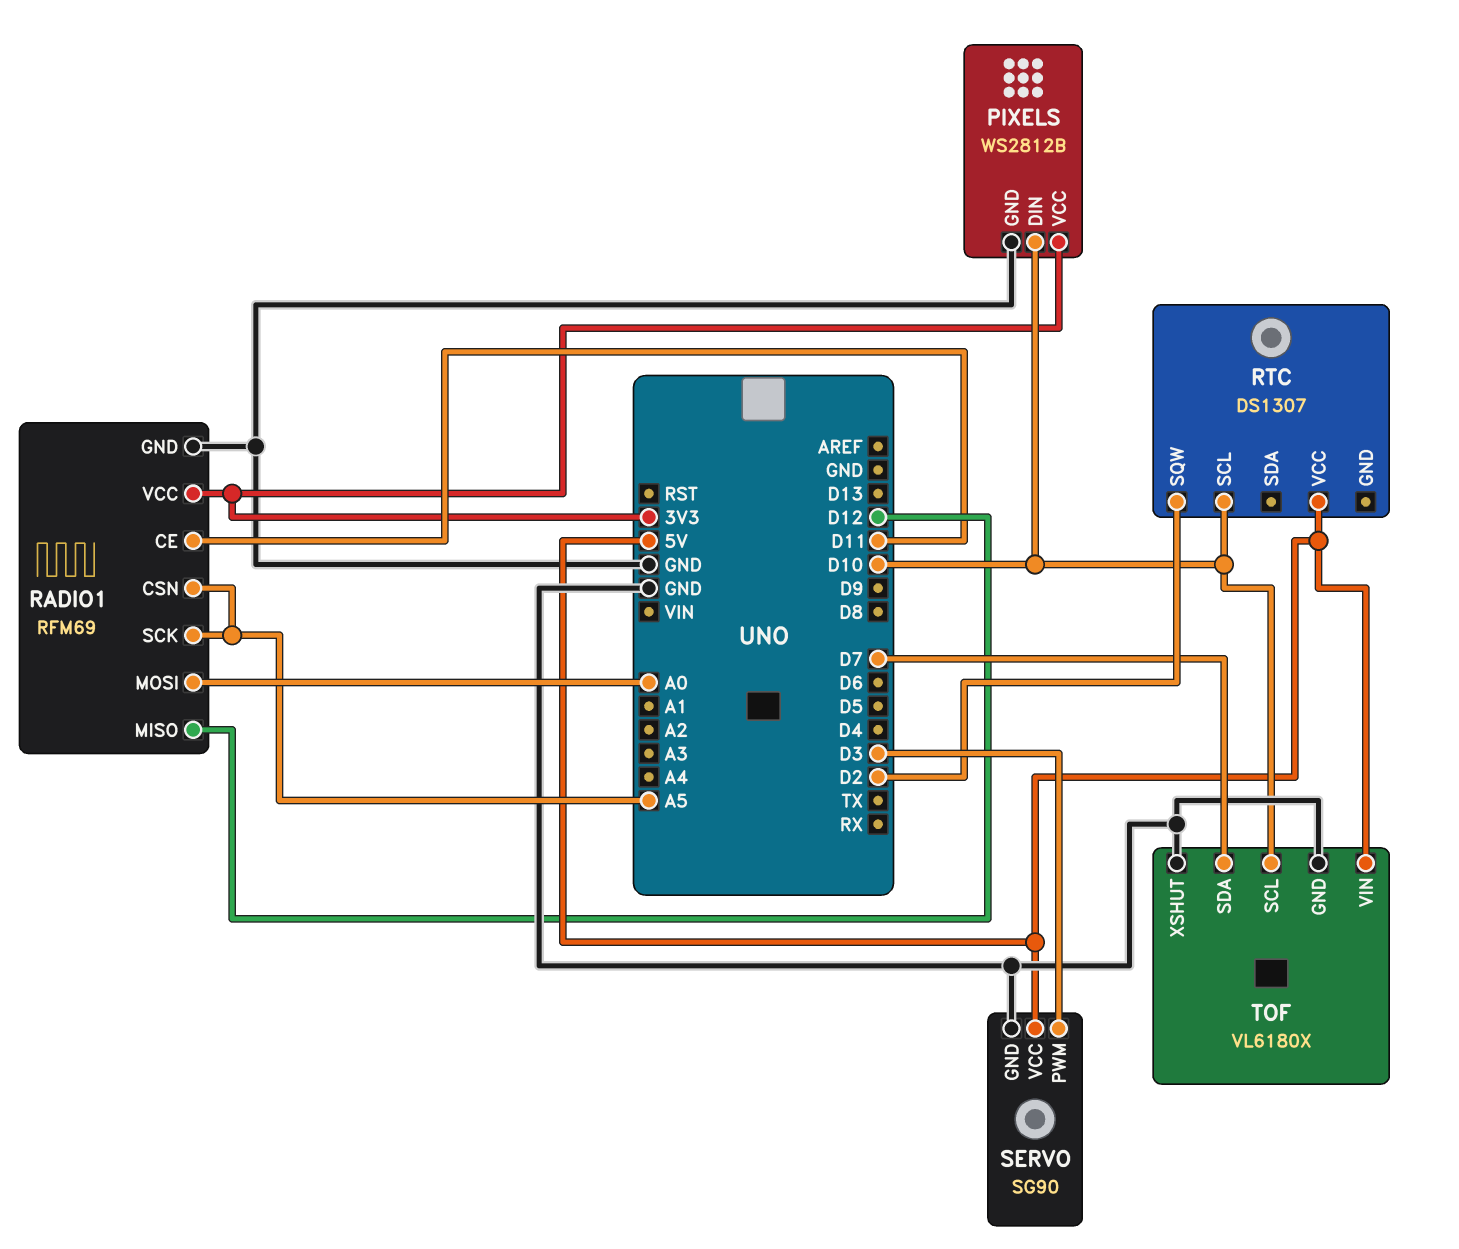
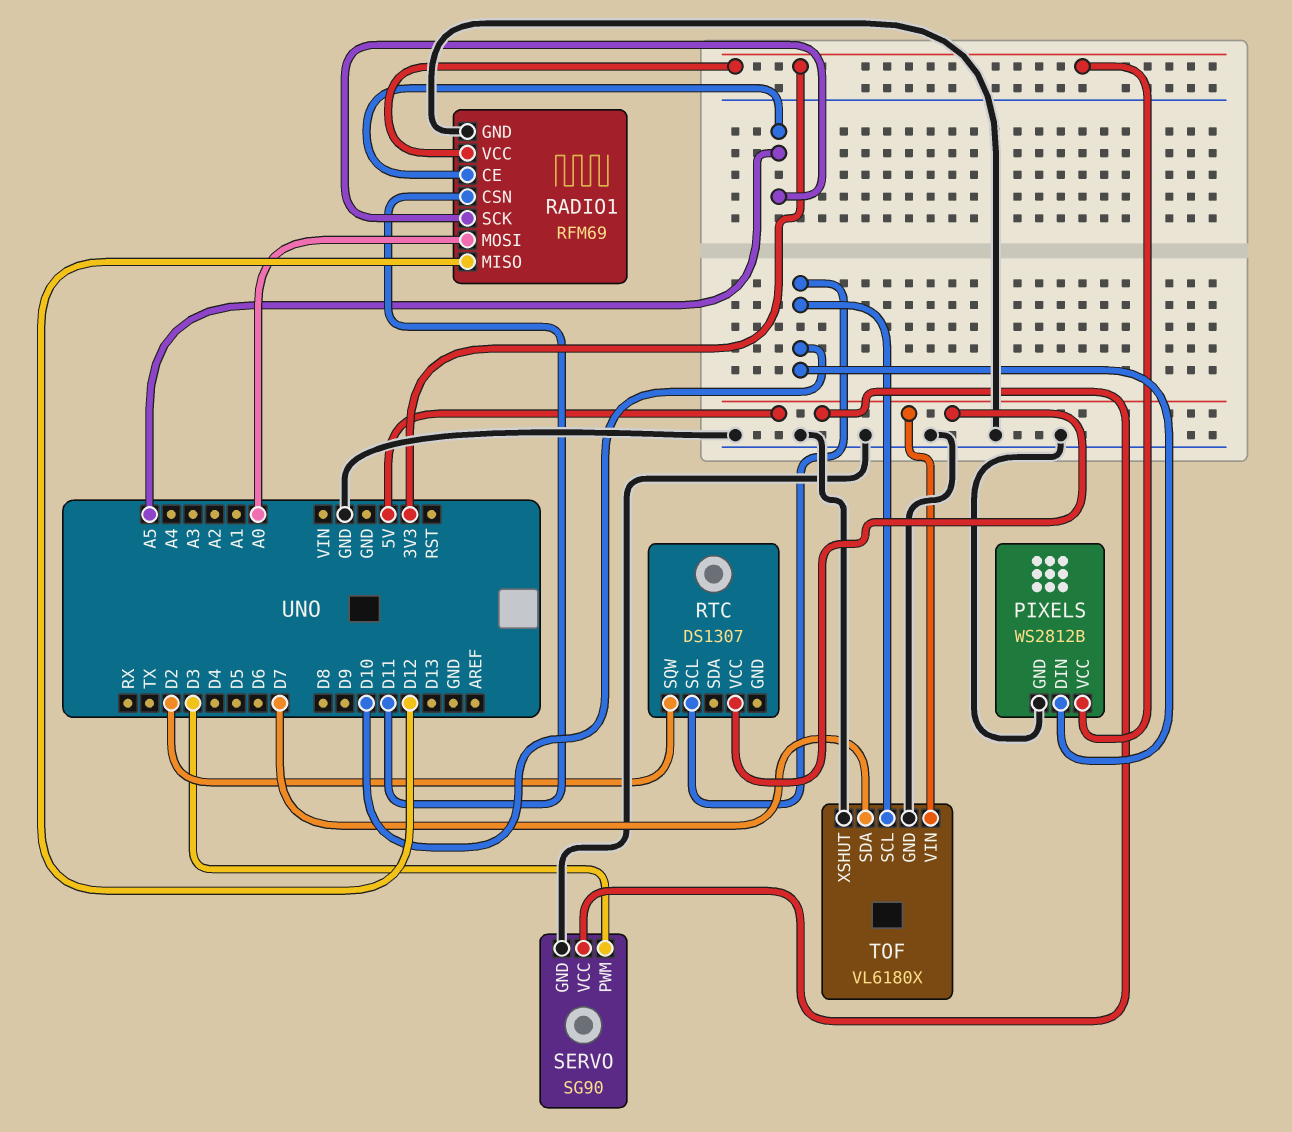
RADIO1 pin CE: D11 -> A5
RADIO1 pin CSN: A5 -> D11

